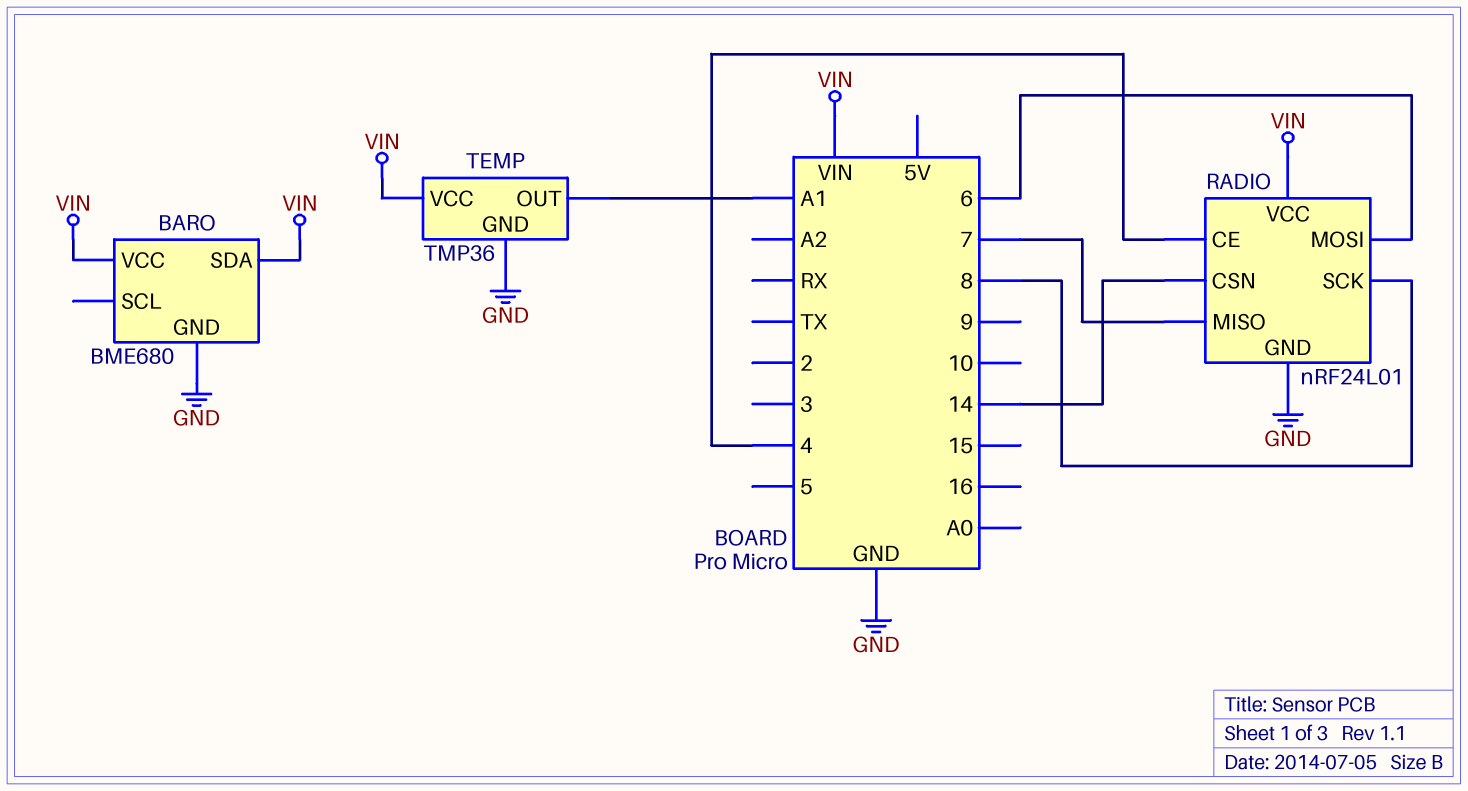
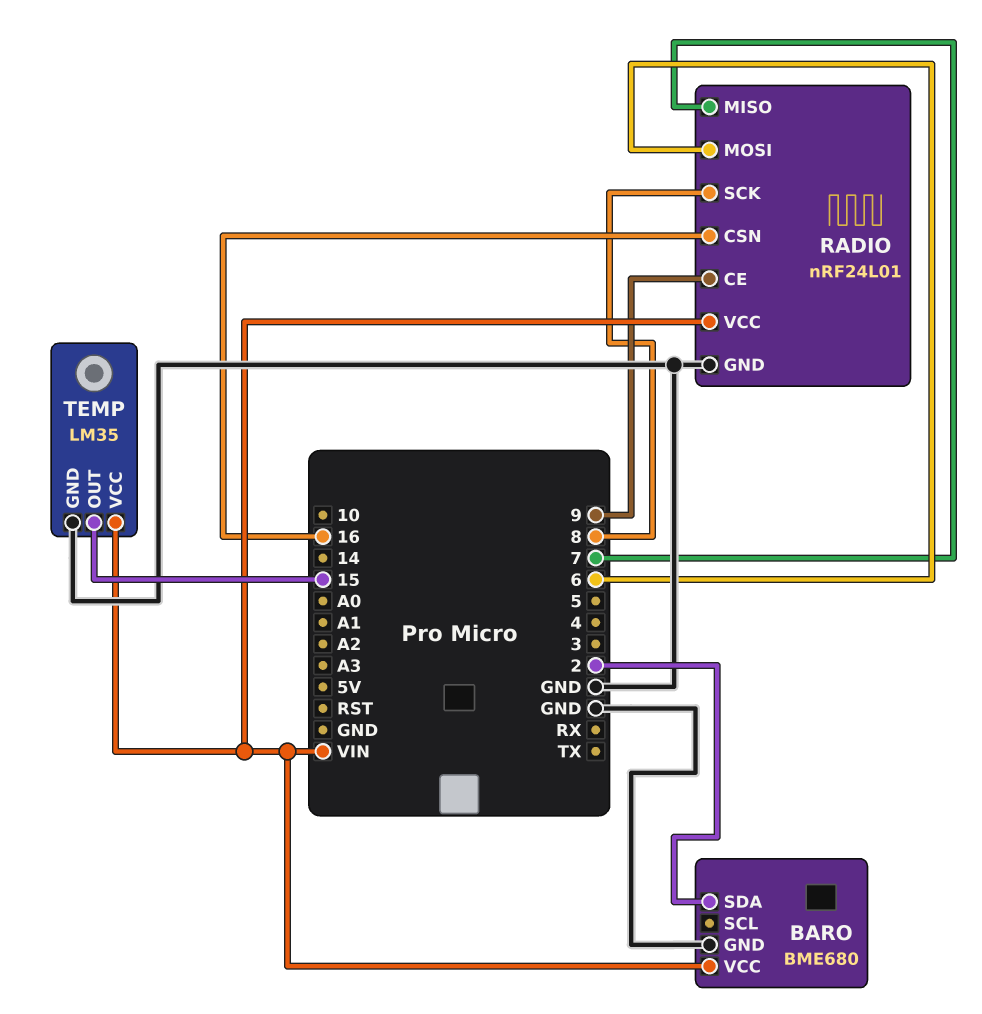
BARO pin SDA: VIN -> 2
RADIO pin CE: 4 -> 9
RADIO pin CSN: 14 -> 16
TEMP: TMP36 -> LM35
TEMP pin OUT: A1 -> 15

